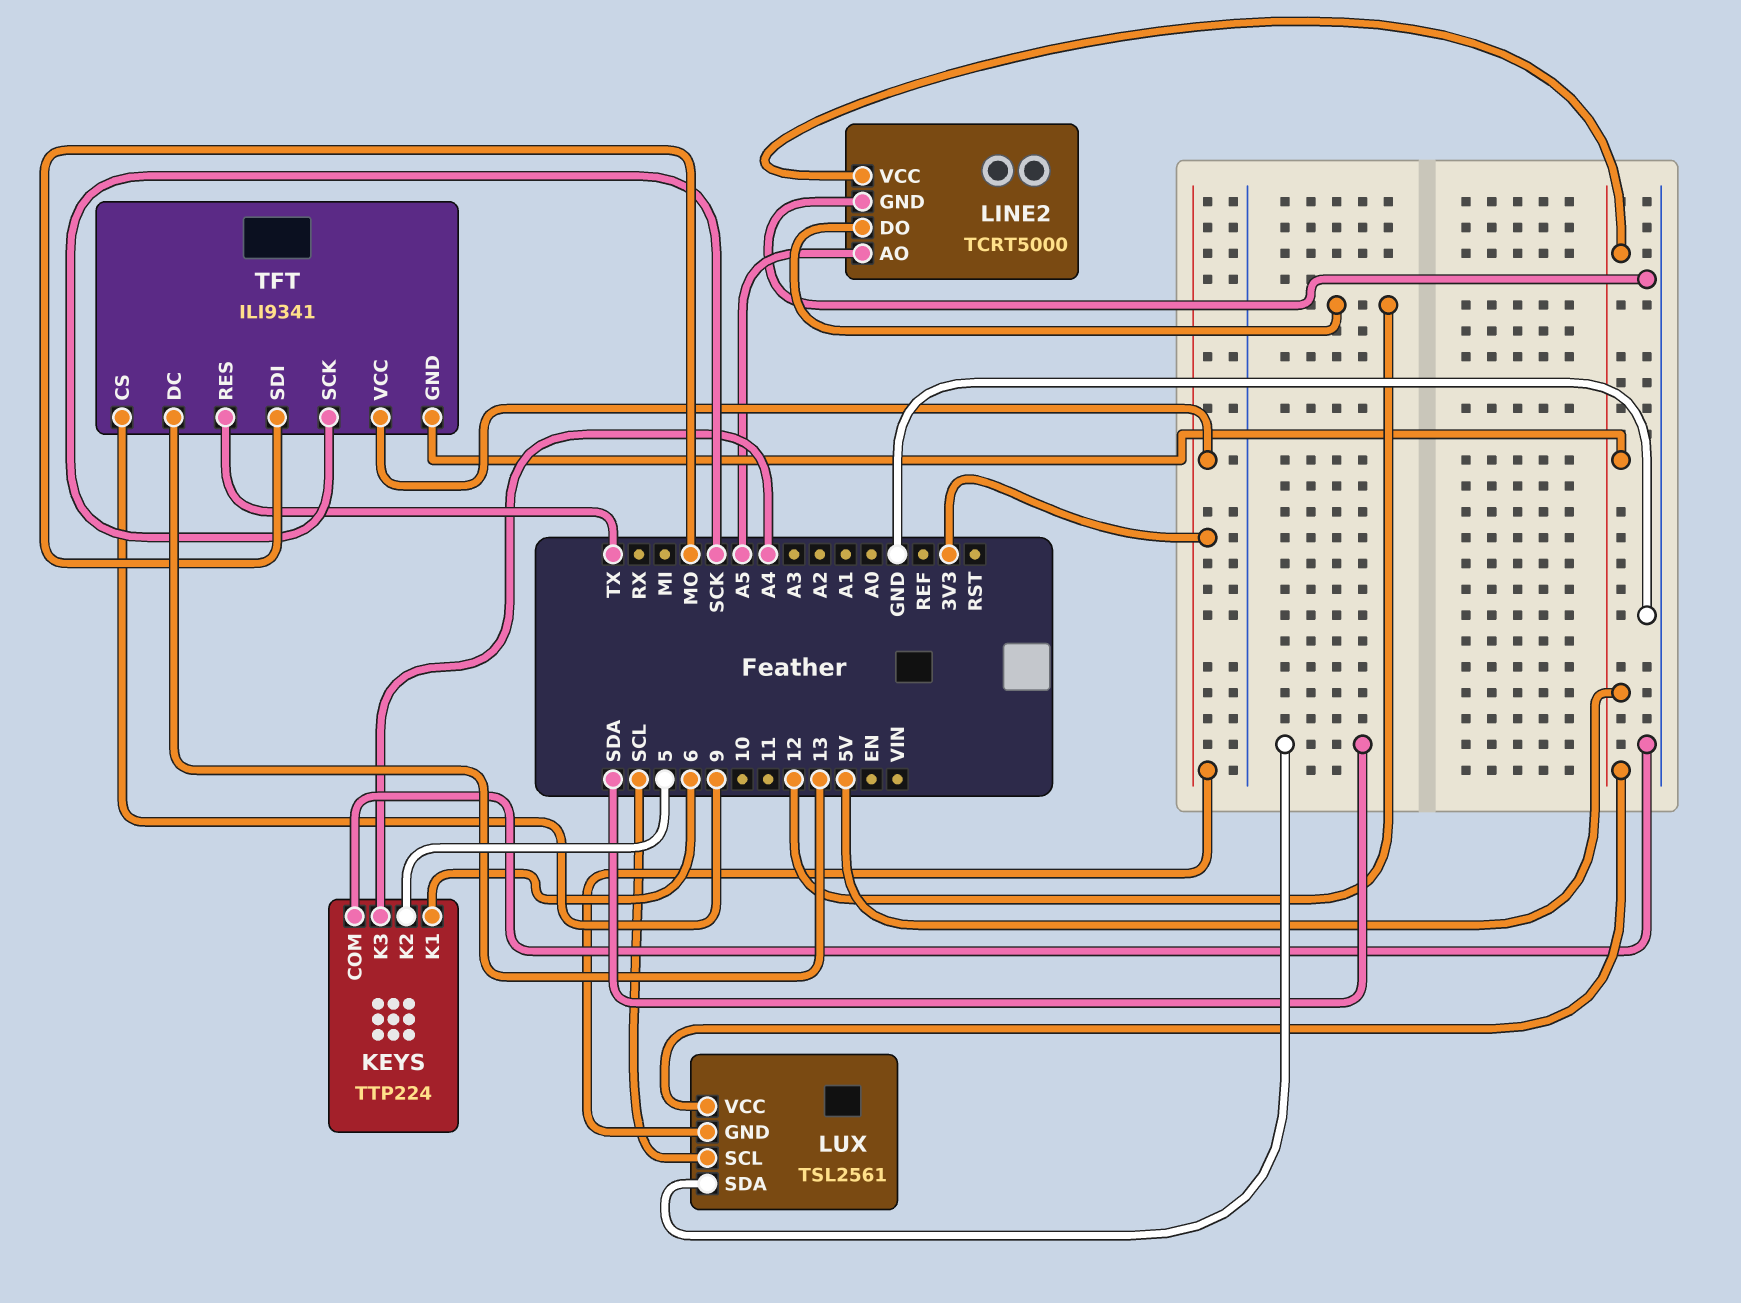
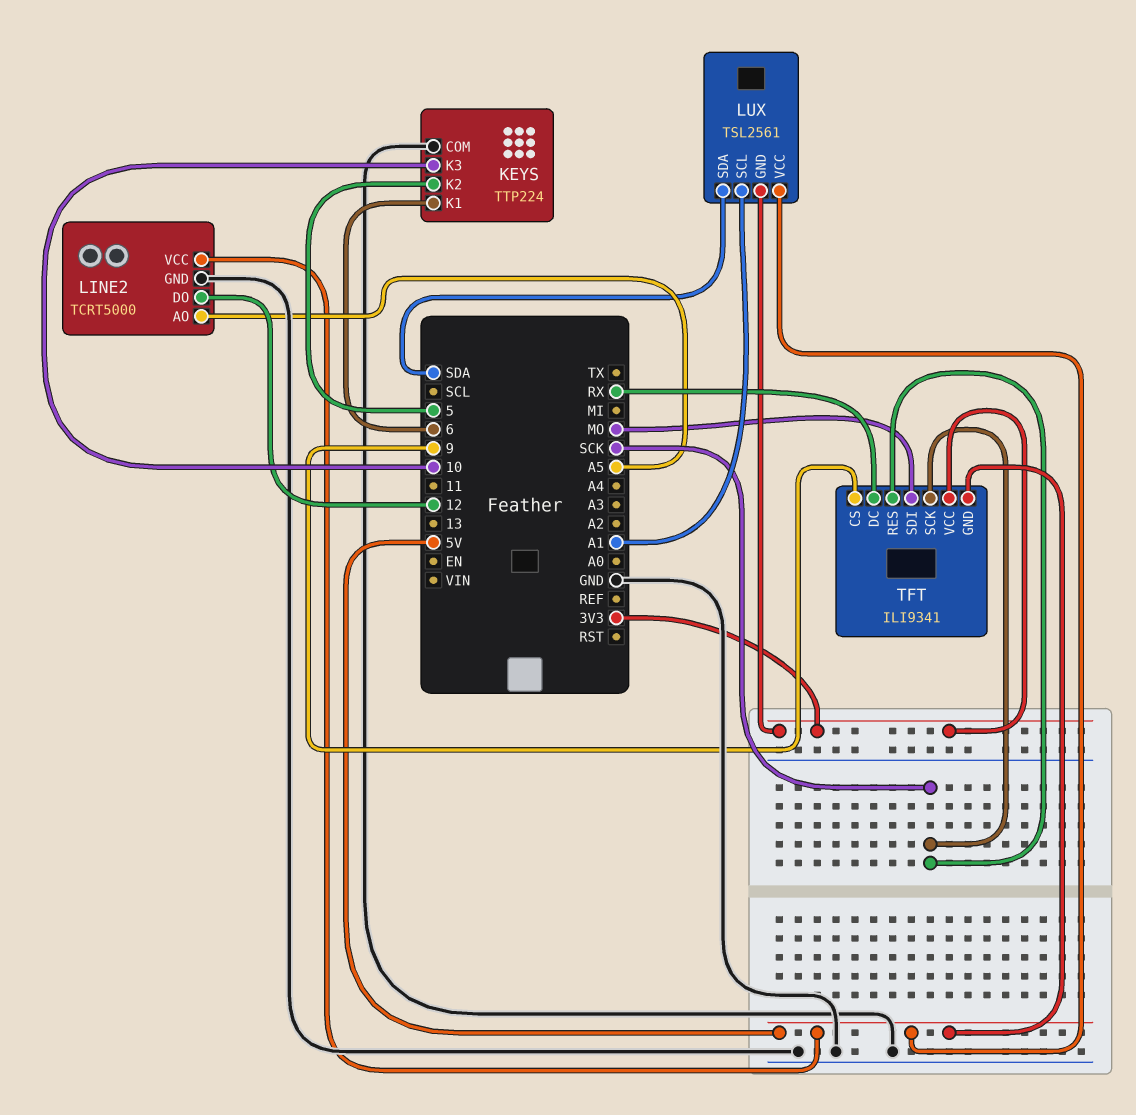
KEYS pin K3: A4 -> 10
LUX pin SCL: SCL -> A1
TFT pin DC: 13 -> RX
TFT pin RES: TX -> SCK

